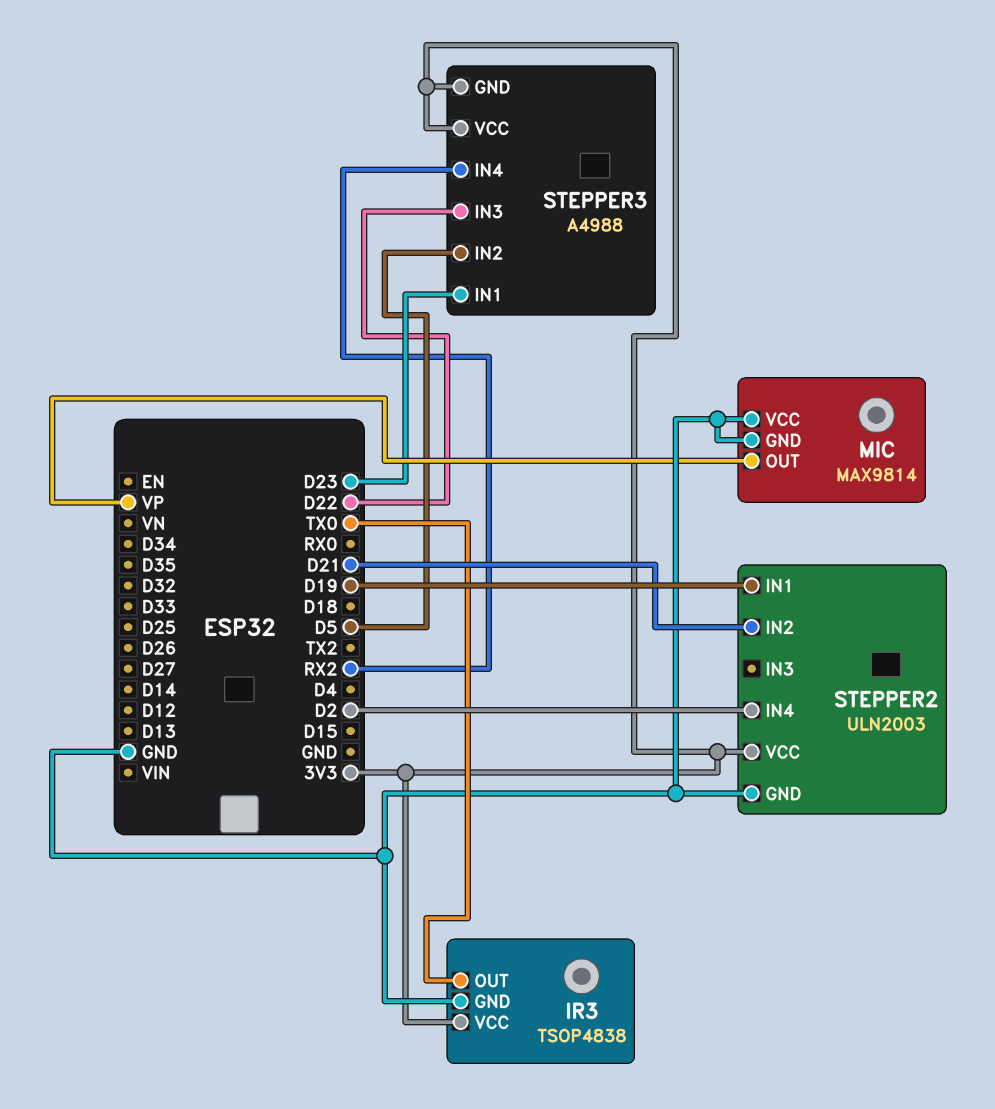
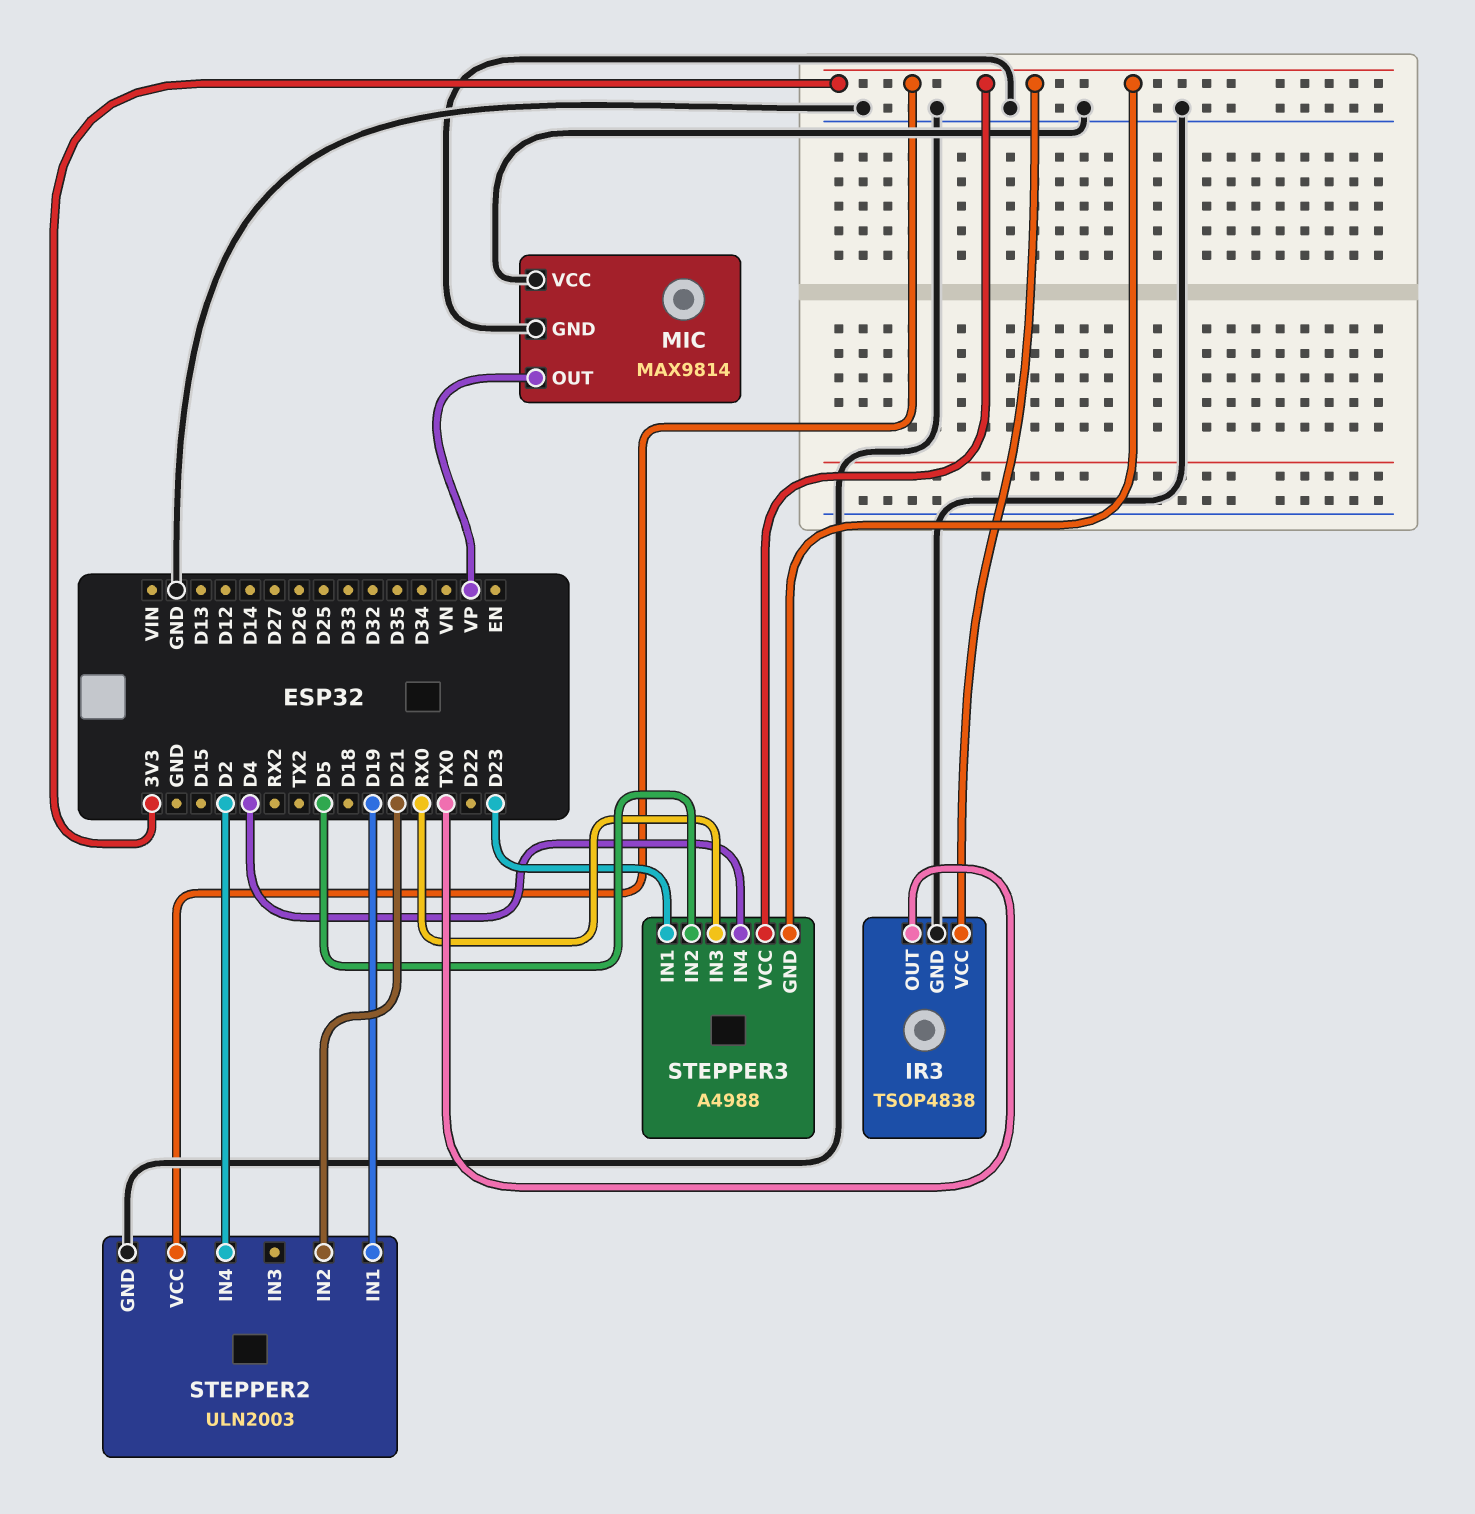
STEPPER3 pin IN3: D22 -> RX0
STEPPER3 pin IN4: RX2 -> D4

